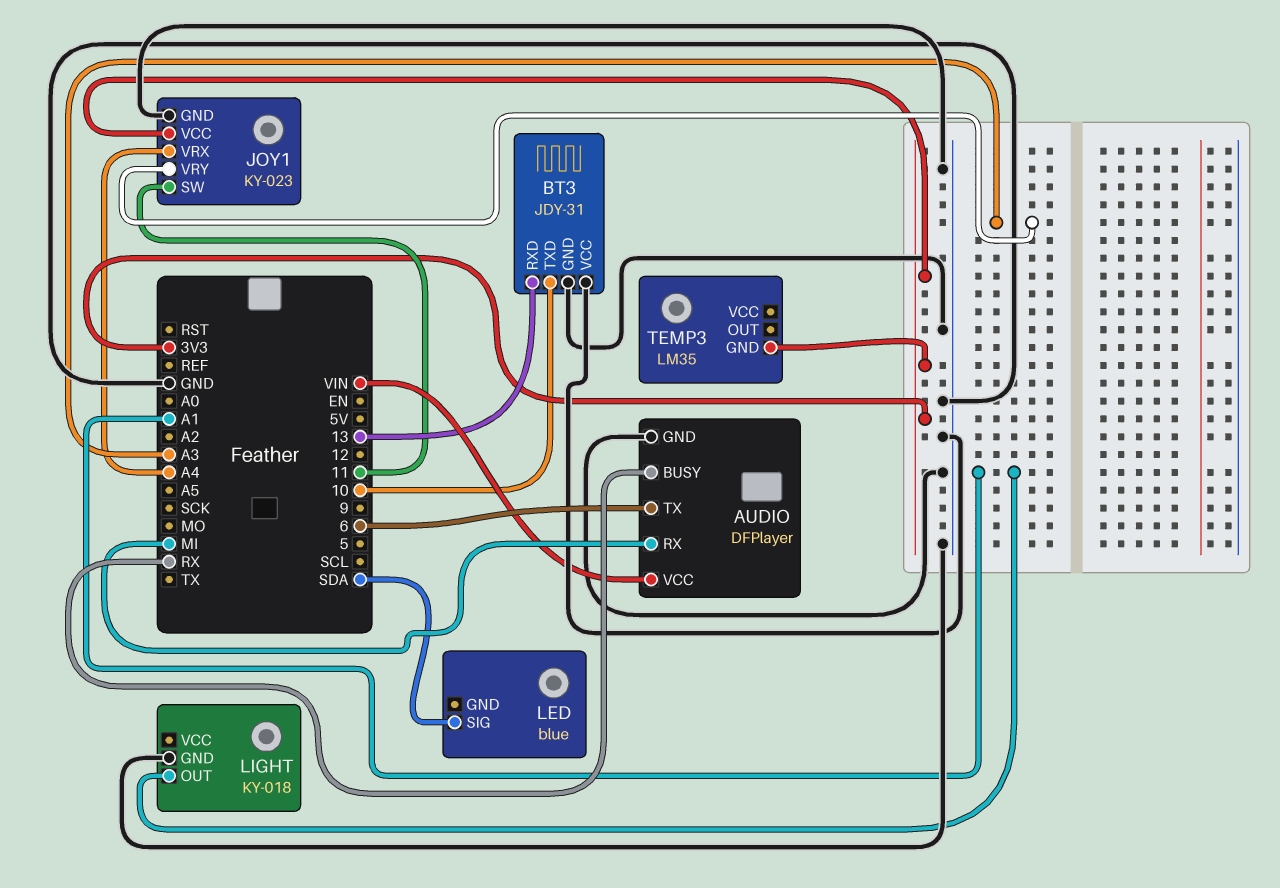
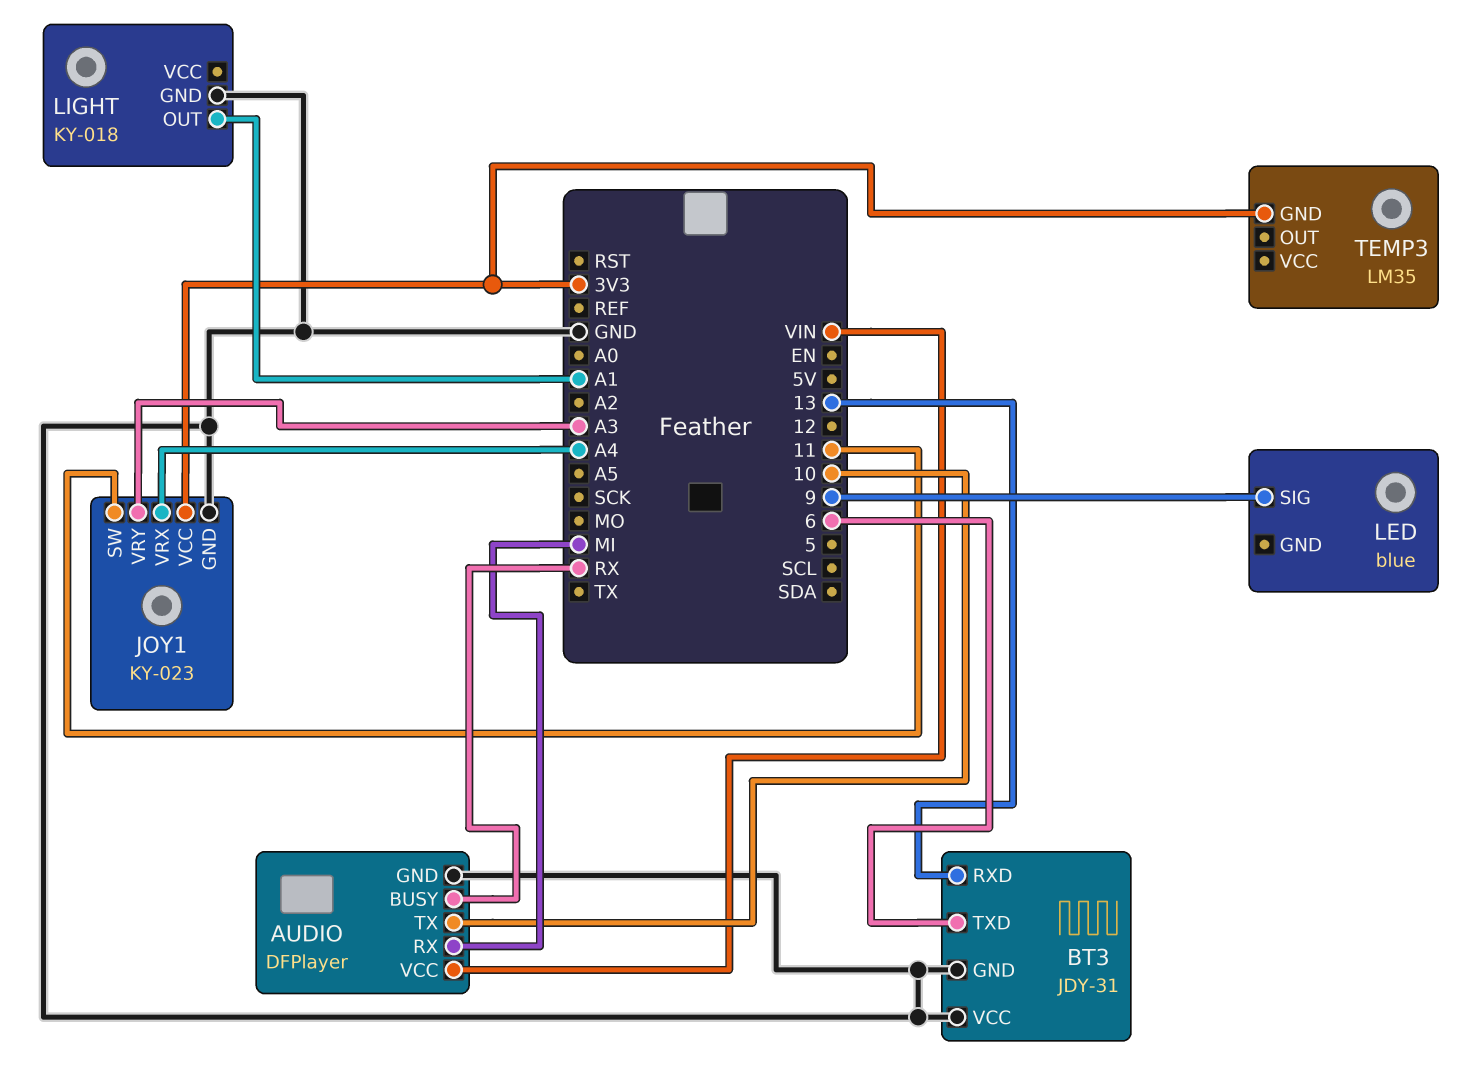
AUDIO pin TX: 6 -> 10
BT3 pin TXD: 10 -> 6
LED pin SIG: SDA -> 9

